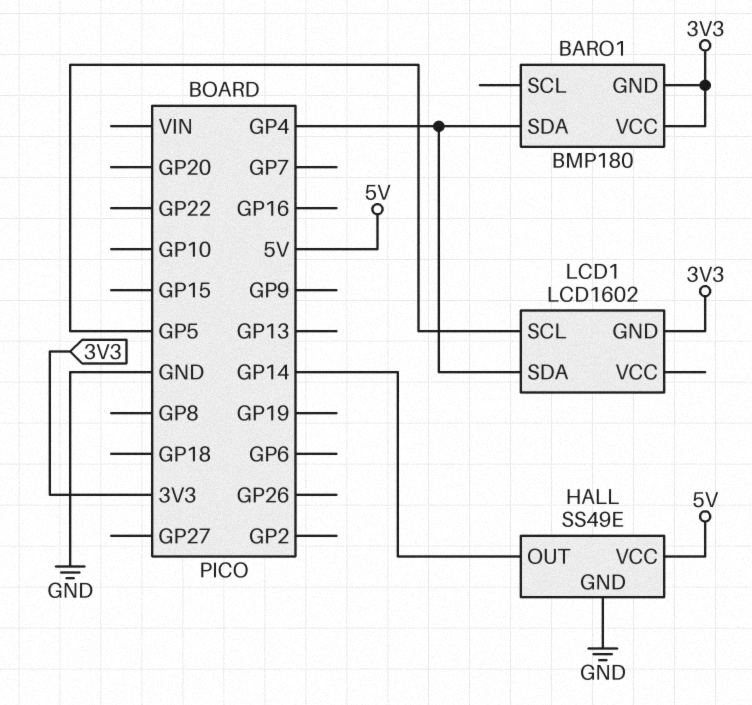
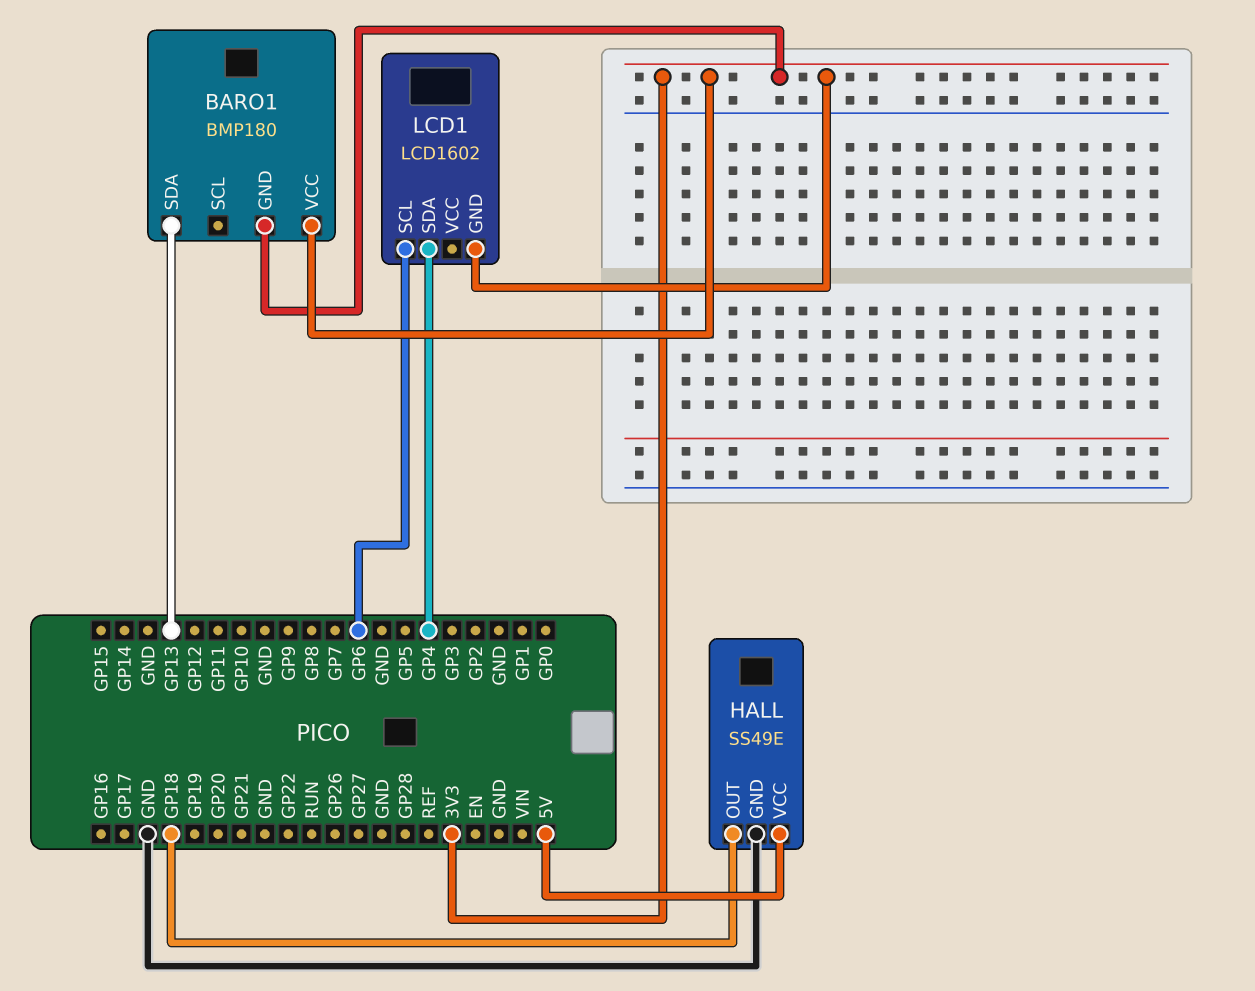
BARO1 pin SDA: GP4 -> GP13
HALL pin OUT: GP14 -> GP18
LCD1 pin SCL: GP5 -> GP6

